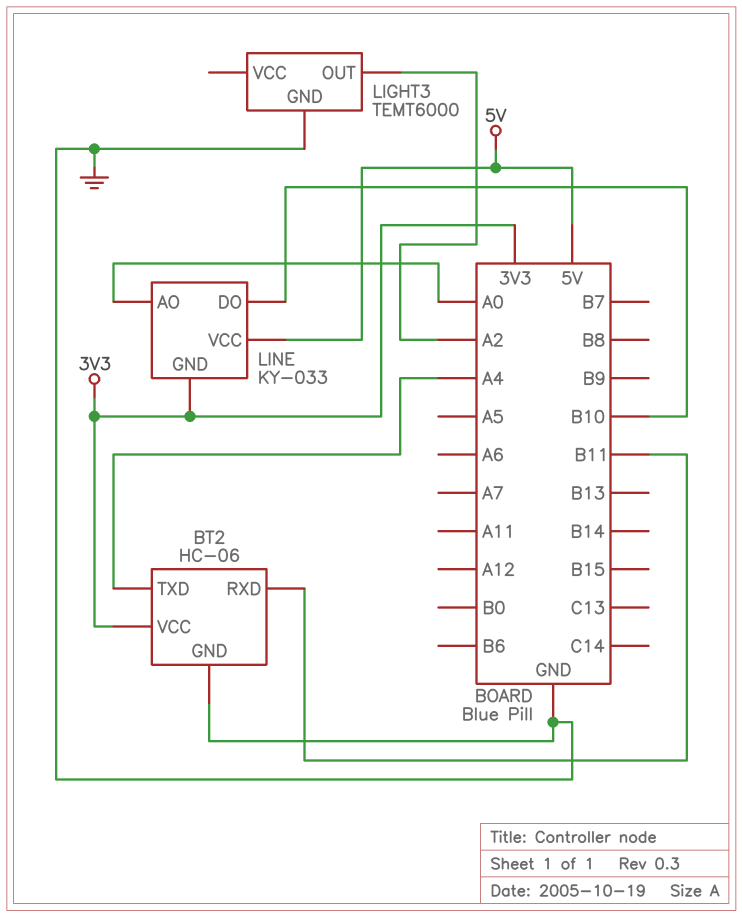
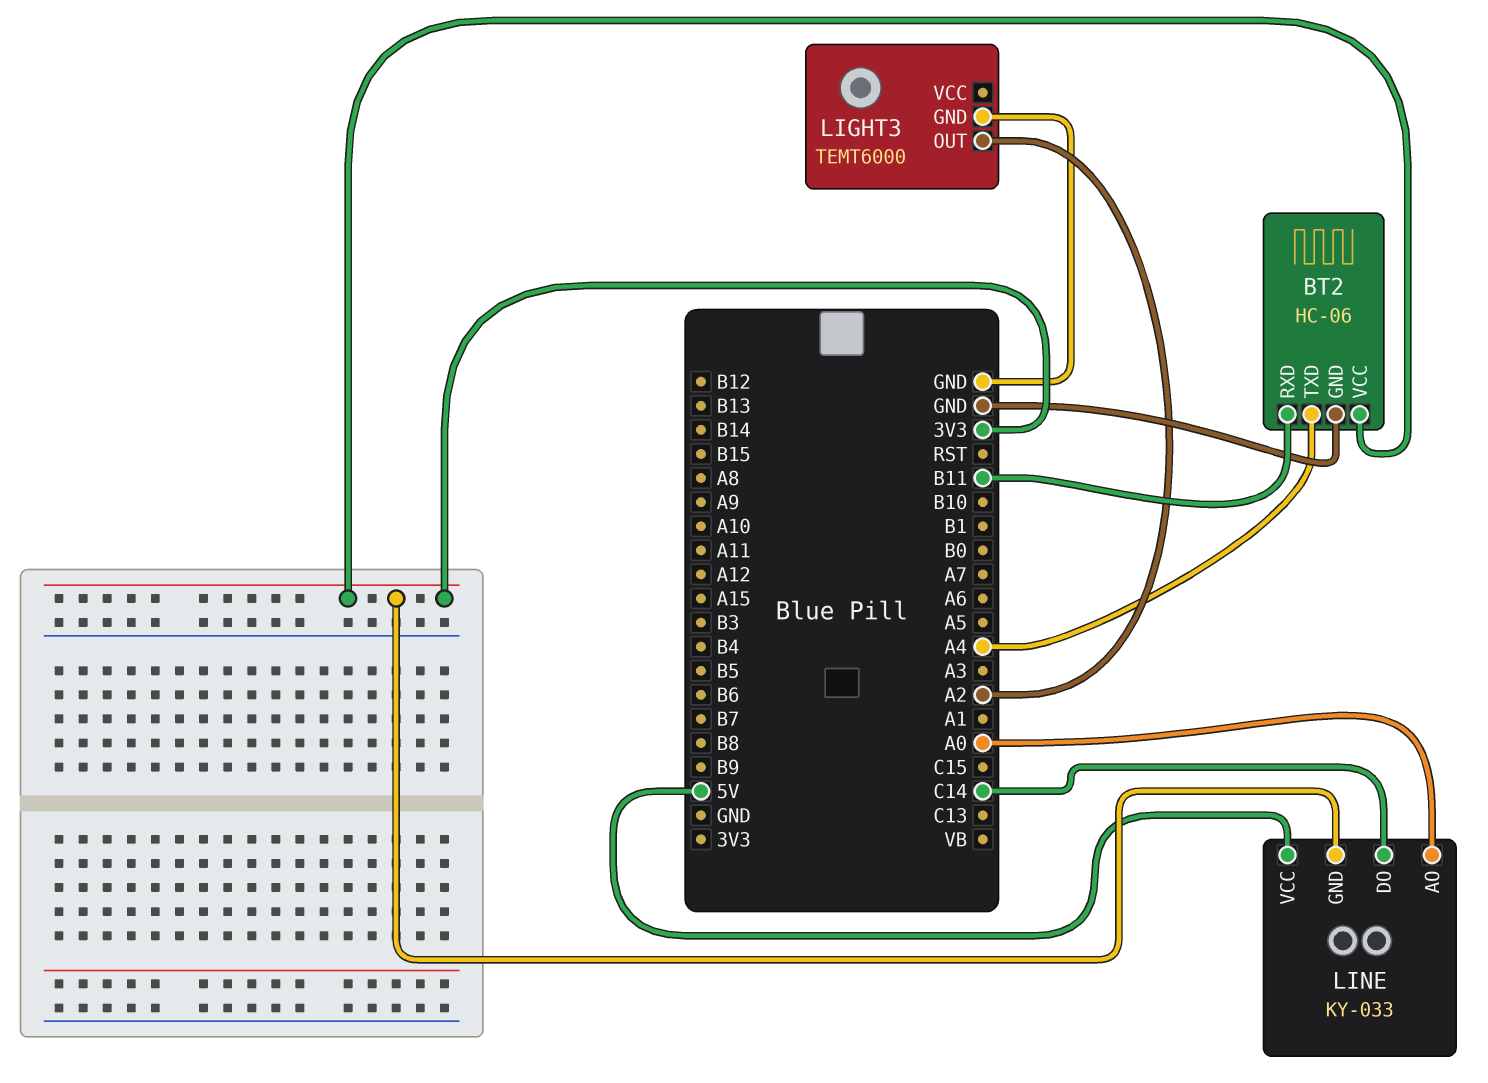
LINE pin DO: B10 -> C14

